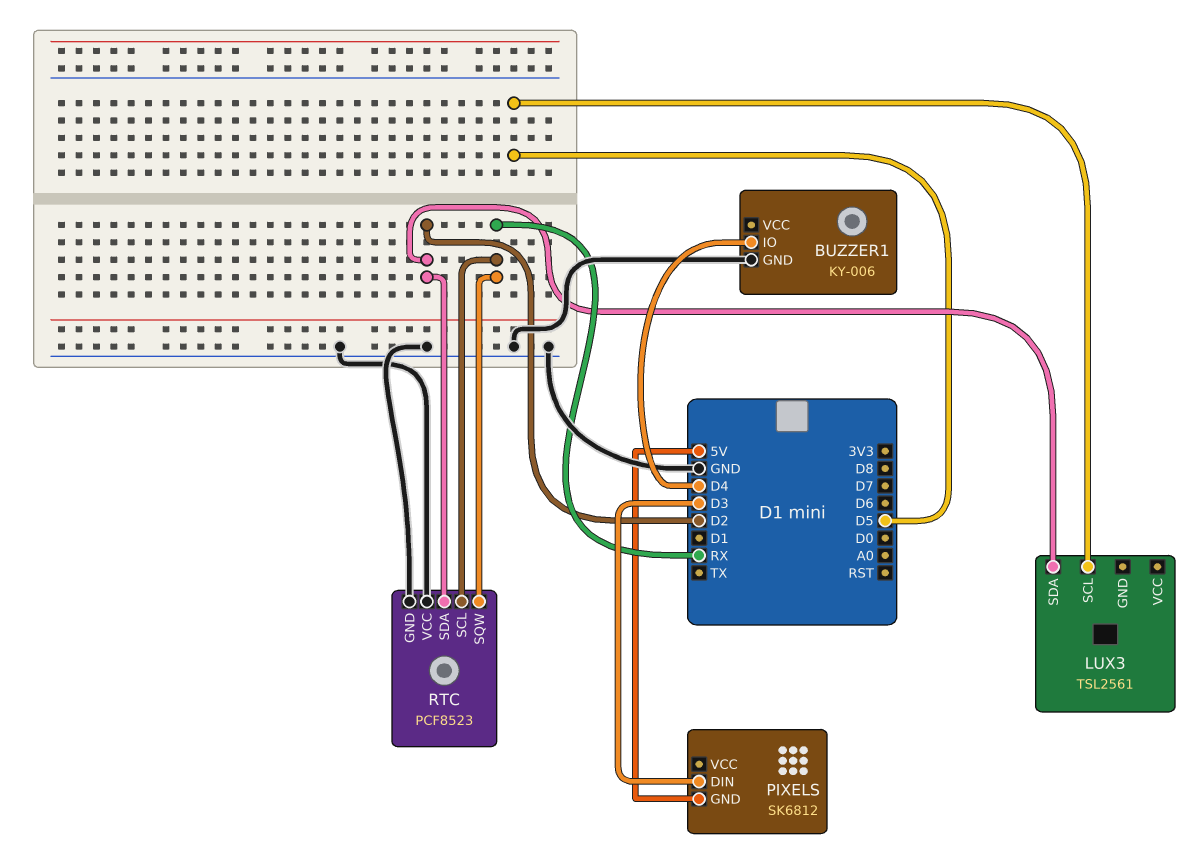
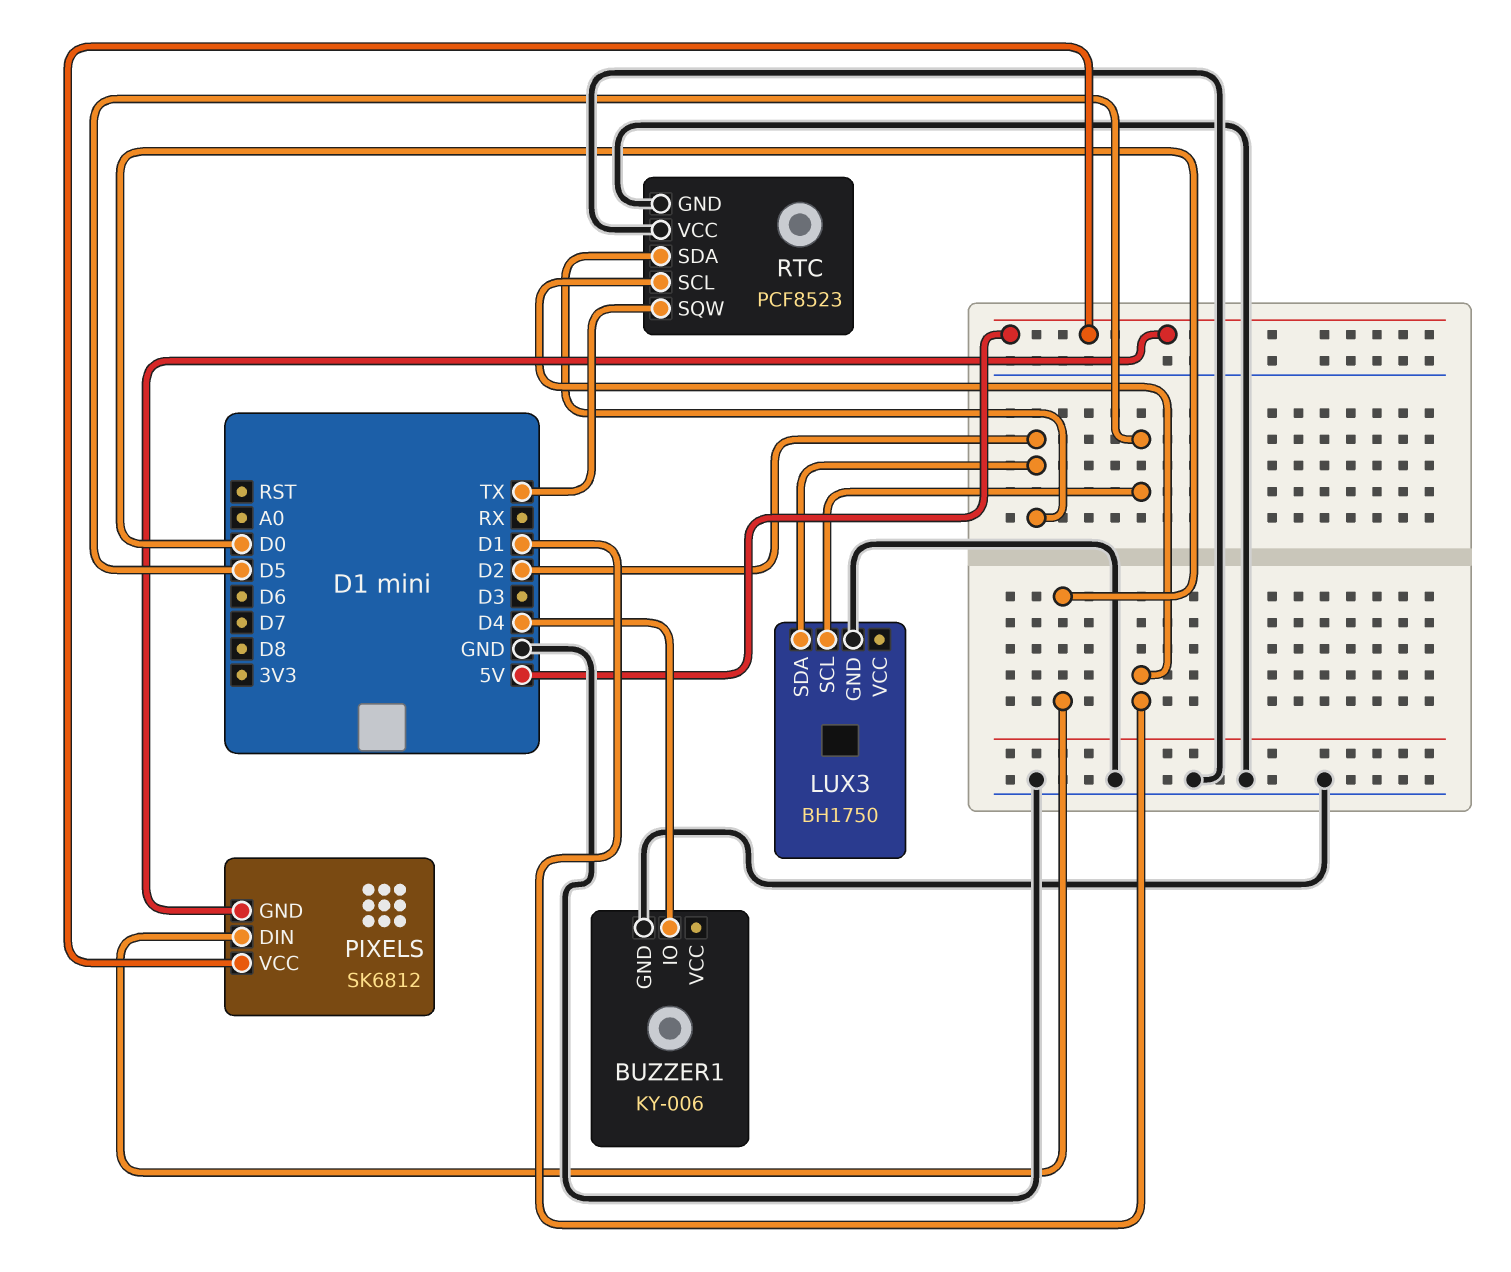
LUX3: TSL2561 -> BH1750
LUX3 pin GND: none -> GND
PIXELS pin DIN: D3 -> D0
PIXELS pin VCC: none -> 5V
RTC pin SCL: RX -> D1
RTC pin SQW: RX -> TX

